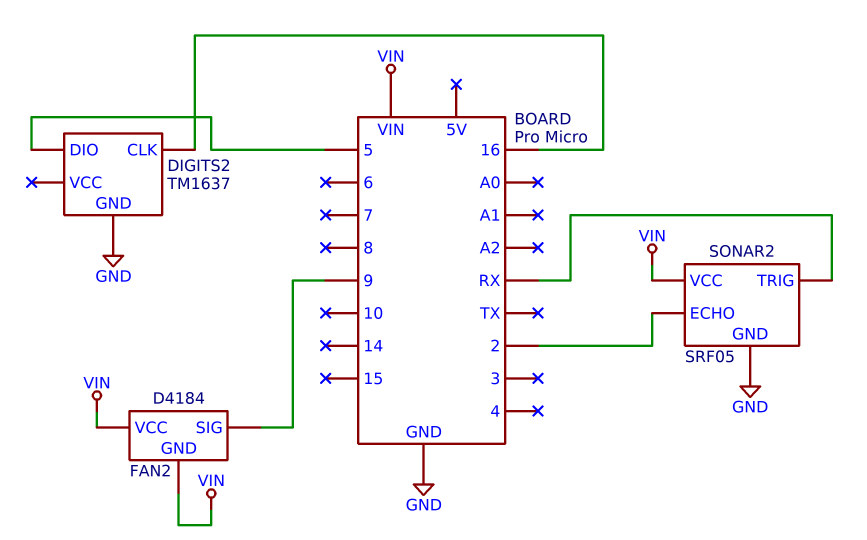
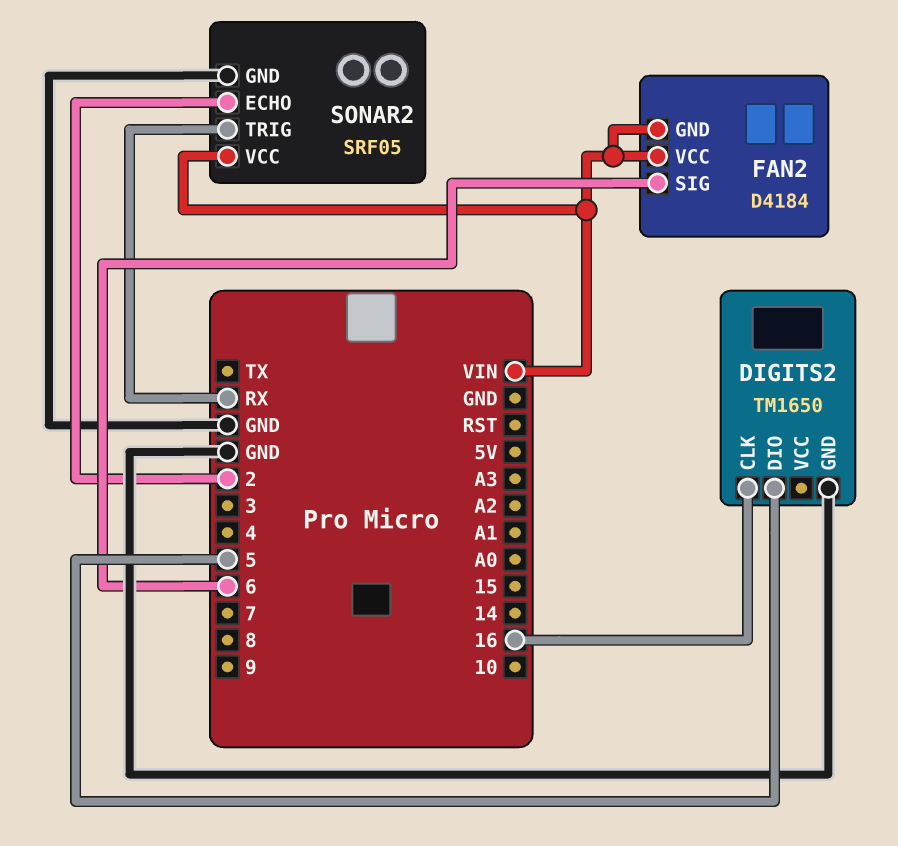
DIGITS2: TM1637 -> TM1650
FAN2 pin SIG: 9 -> 6

